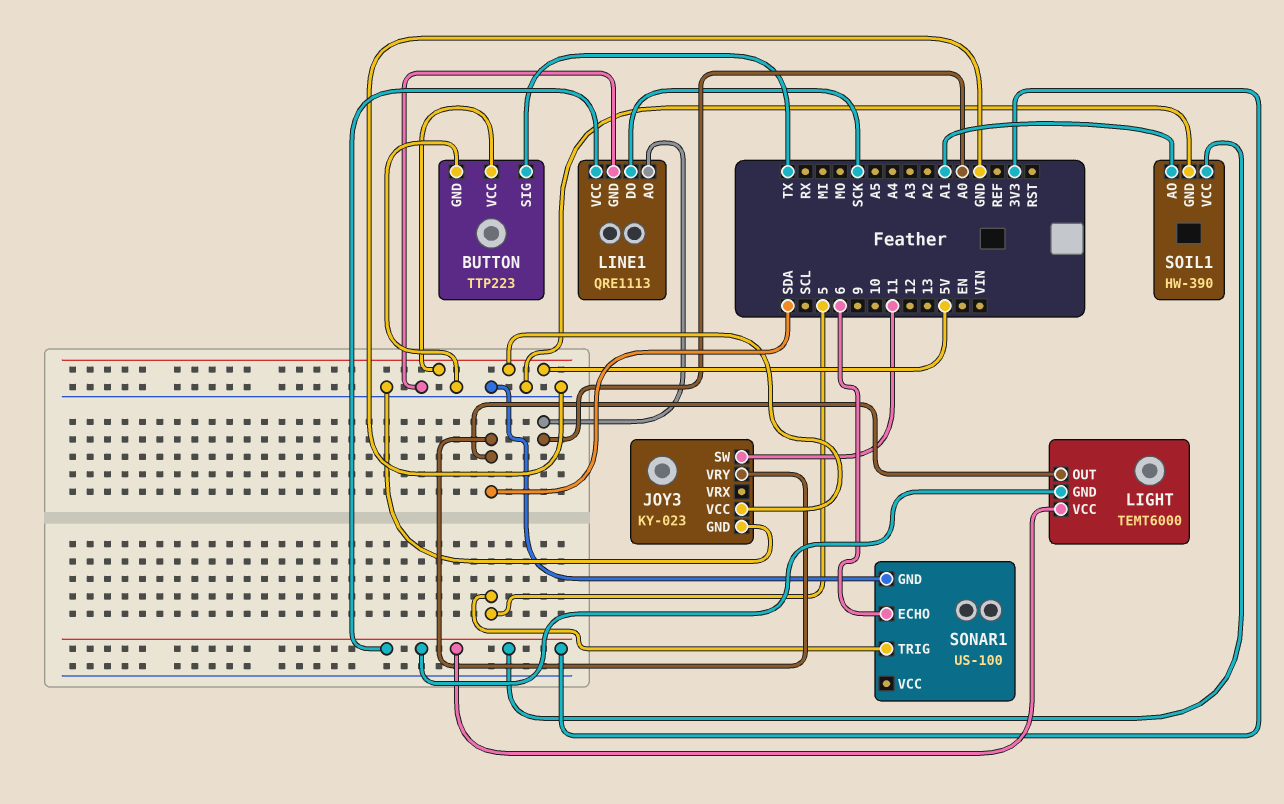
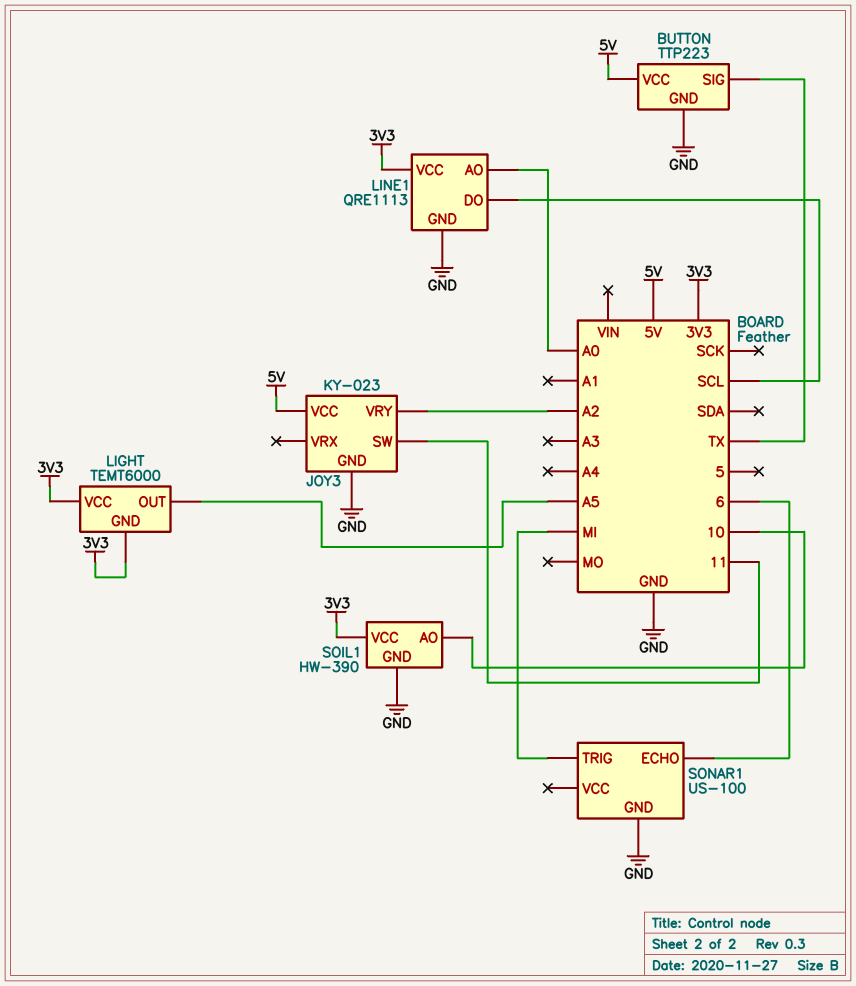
JOY3 pin VRY: SDA -> A2
LIGHT pin OUT: SDA -> A5
LINE1 pin DO: SCK -> SCL
SOIL1 pin AO: A1 -> 10
SONAR1 pin TRIG: 5 -> MI

